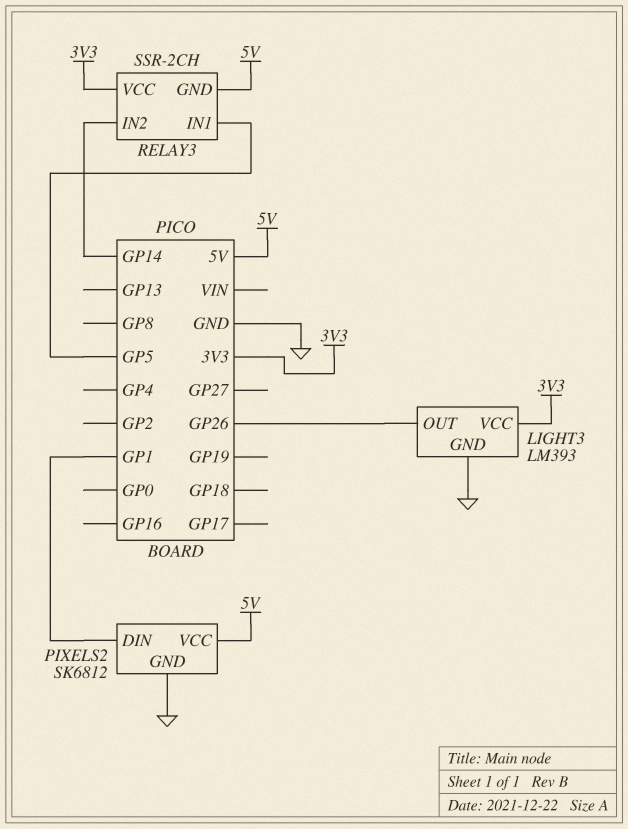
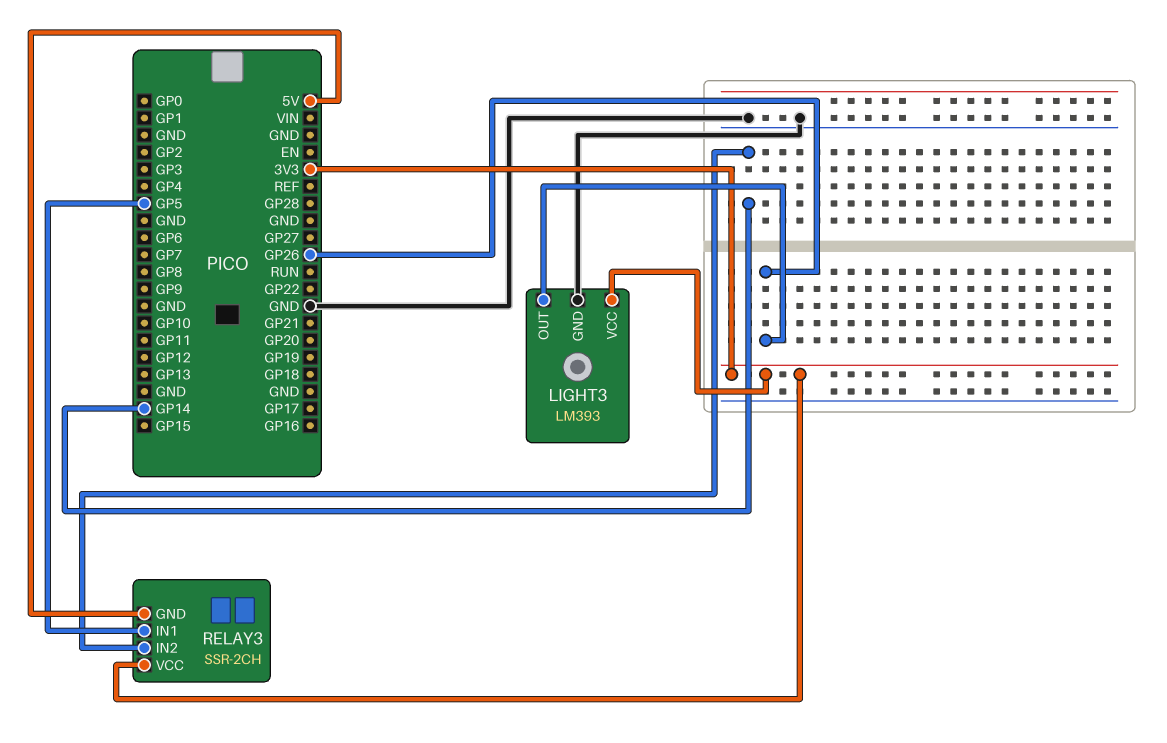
PIXELS2: SK6812 -> none
PIXELS2 pin DIN: GP1 -> none
PIXELS2 pin GND: GND -> none
PIXELS2 pin VCC: 5V -> none

